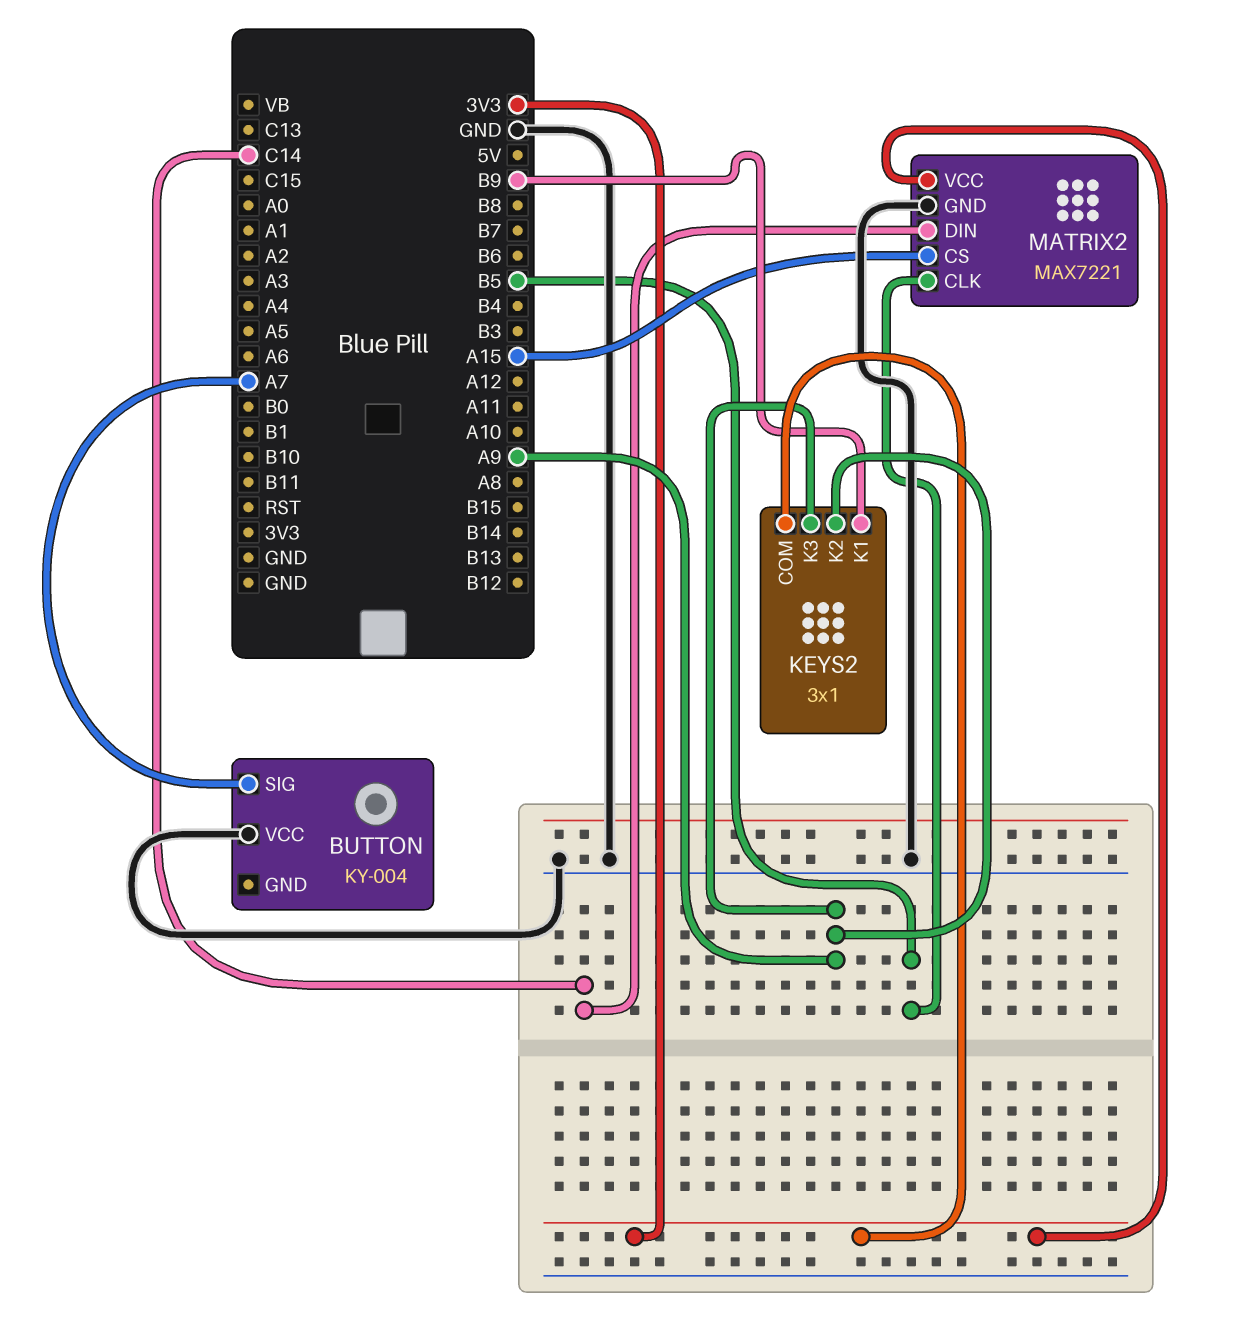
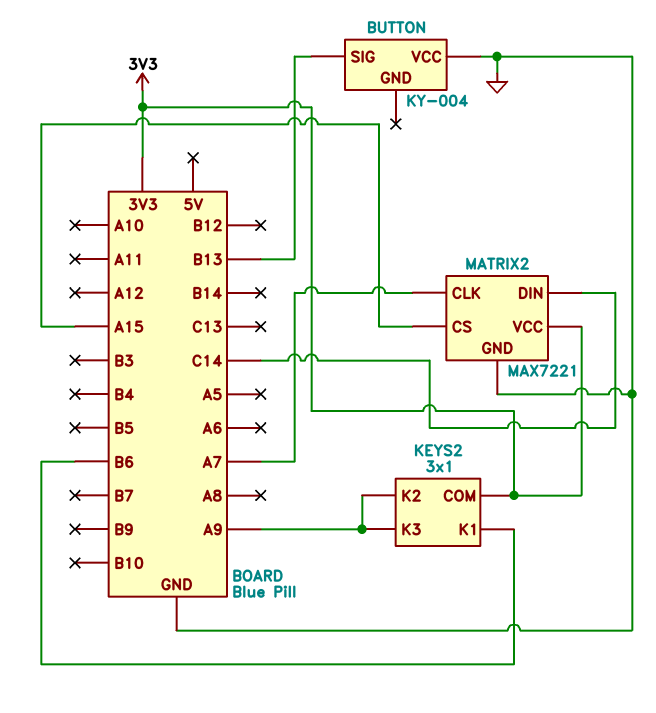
BUTTON pin SIG: A7 -> B13
KEYS2 pin K1: B9 -> B6
MATRIX2 pin CLK: B5 -> A7

